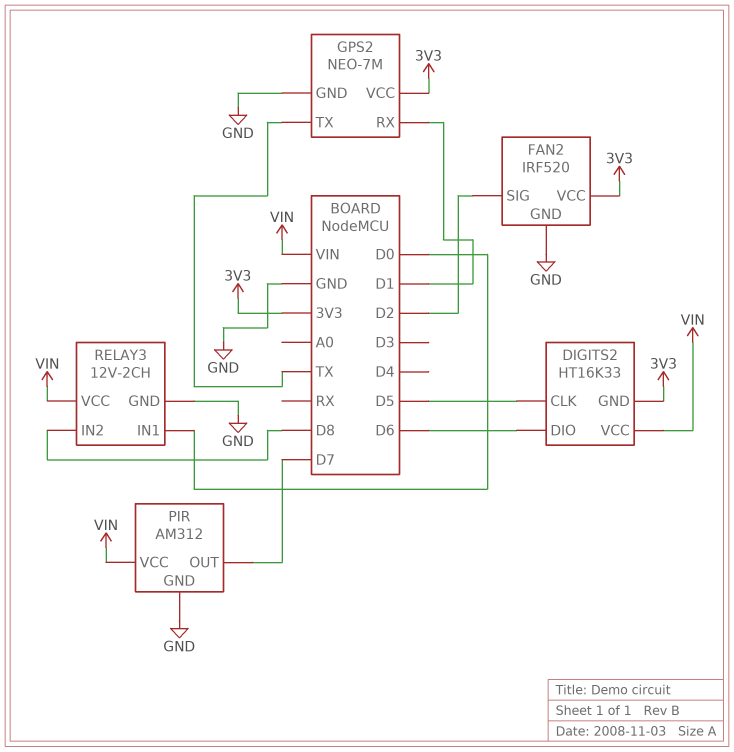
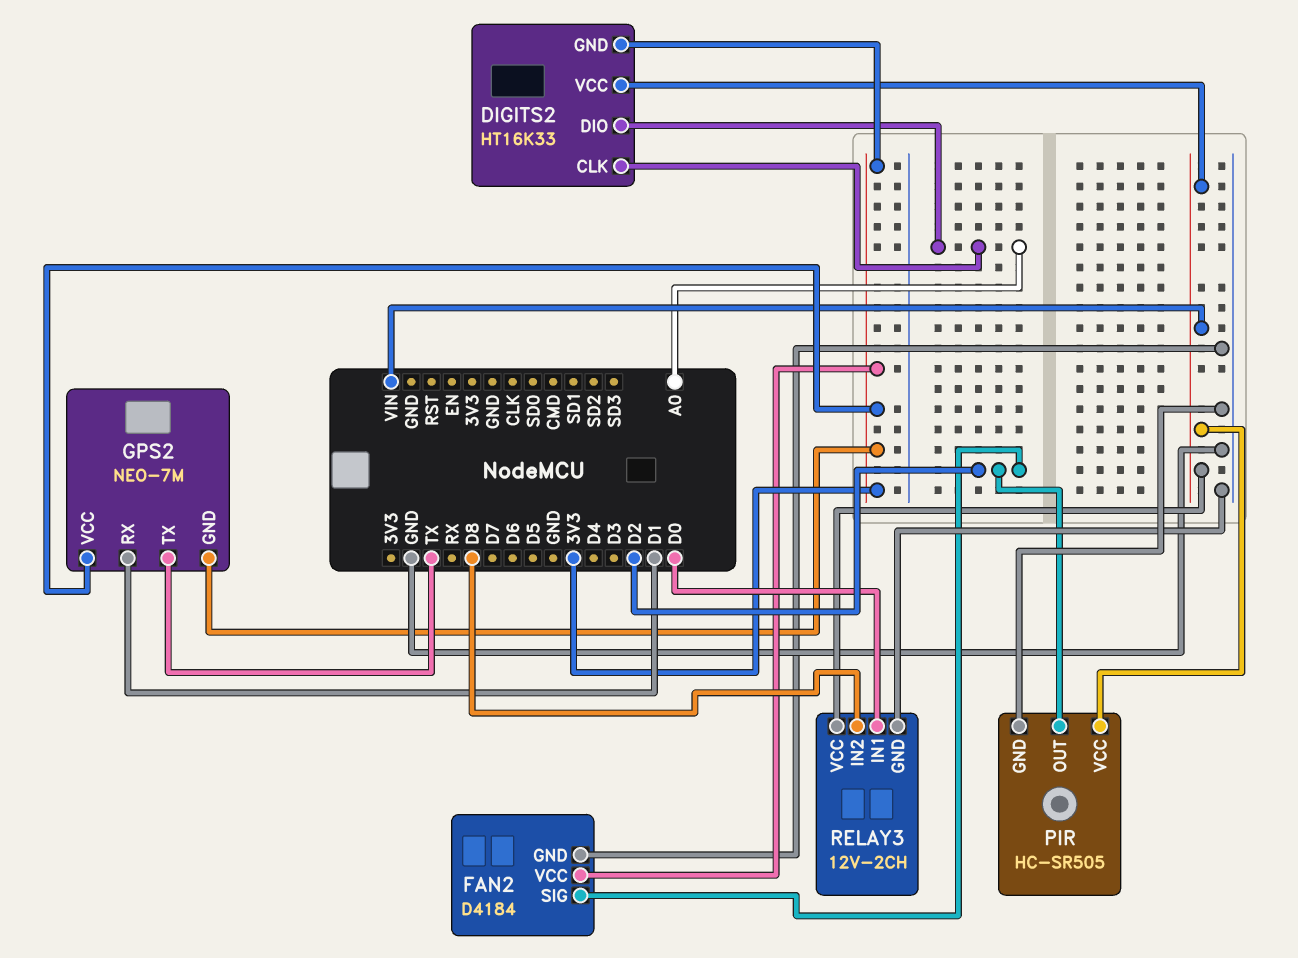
DIGITS2 pin CLK: D5 -> A0
DIGITS2 pin DIO: D6 -> A0
FAN2: IRF520 -> D4184
GPS2 pin GND: GND -> 3V3
PIR: AM312 -> HC-SR505
PIR pin OUT: D7 -> D2

